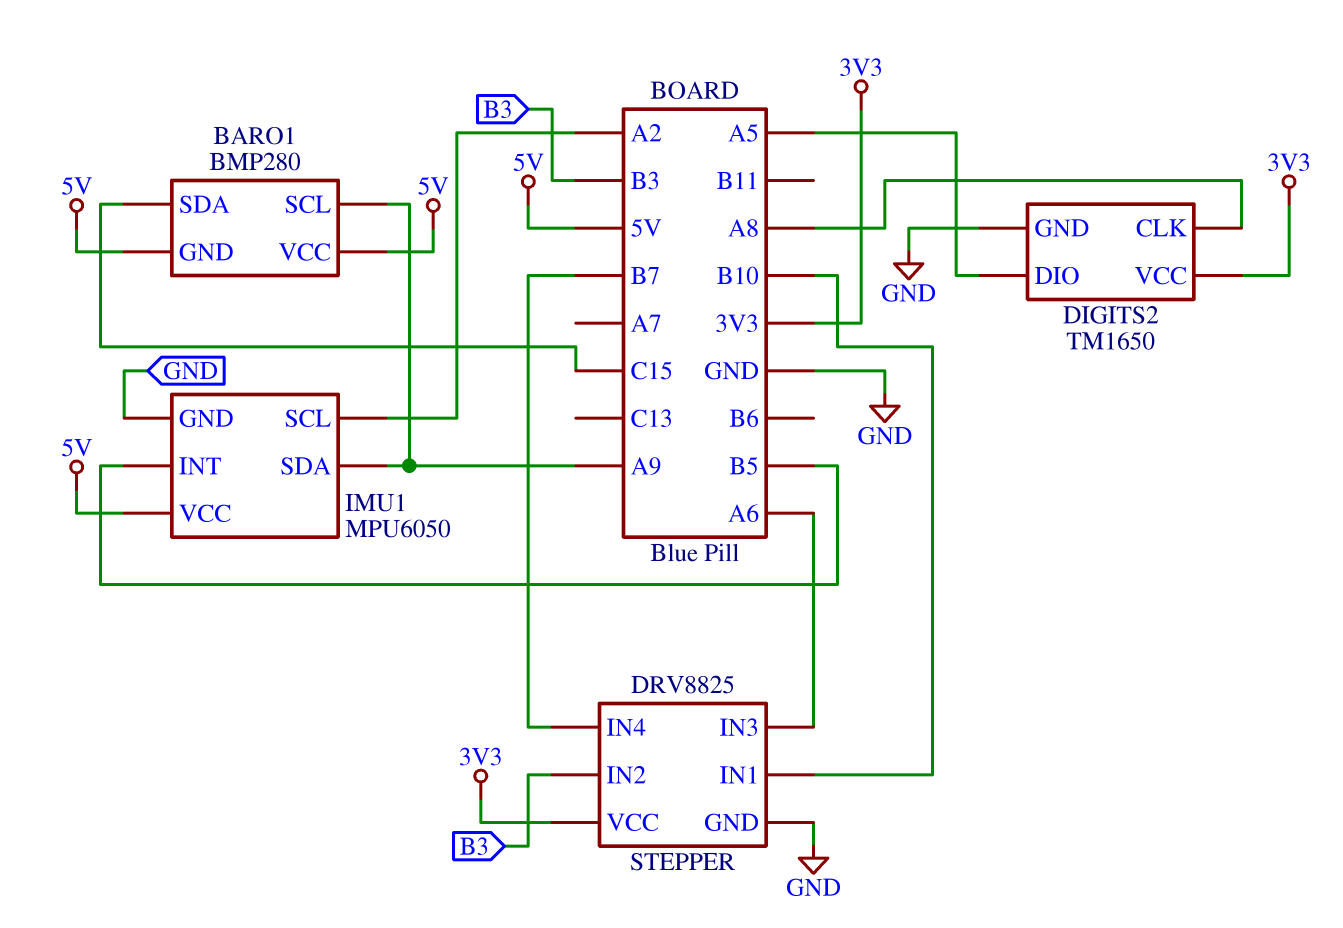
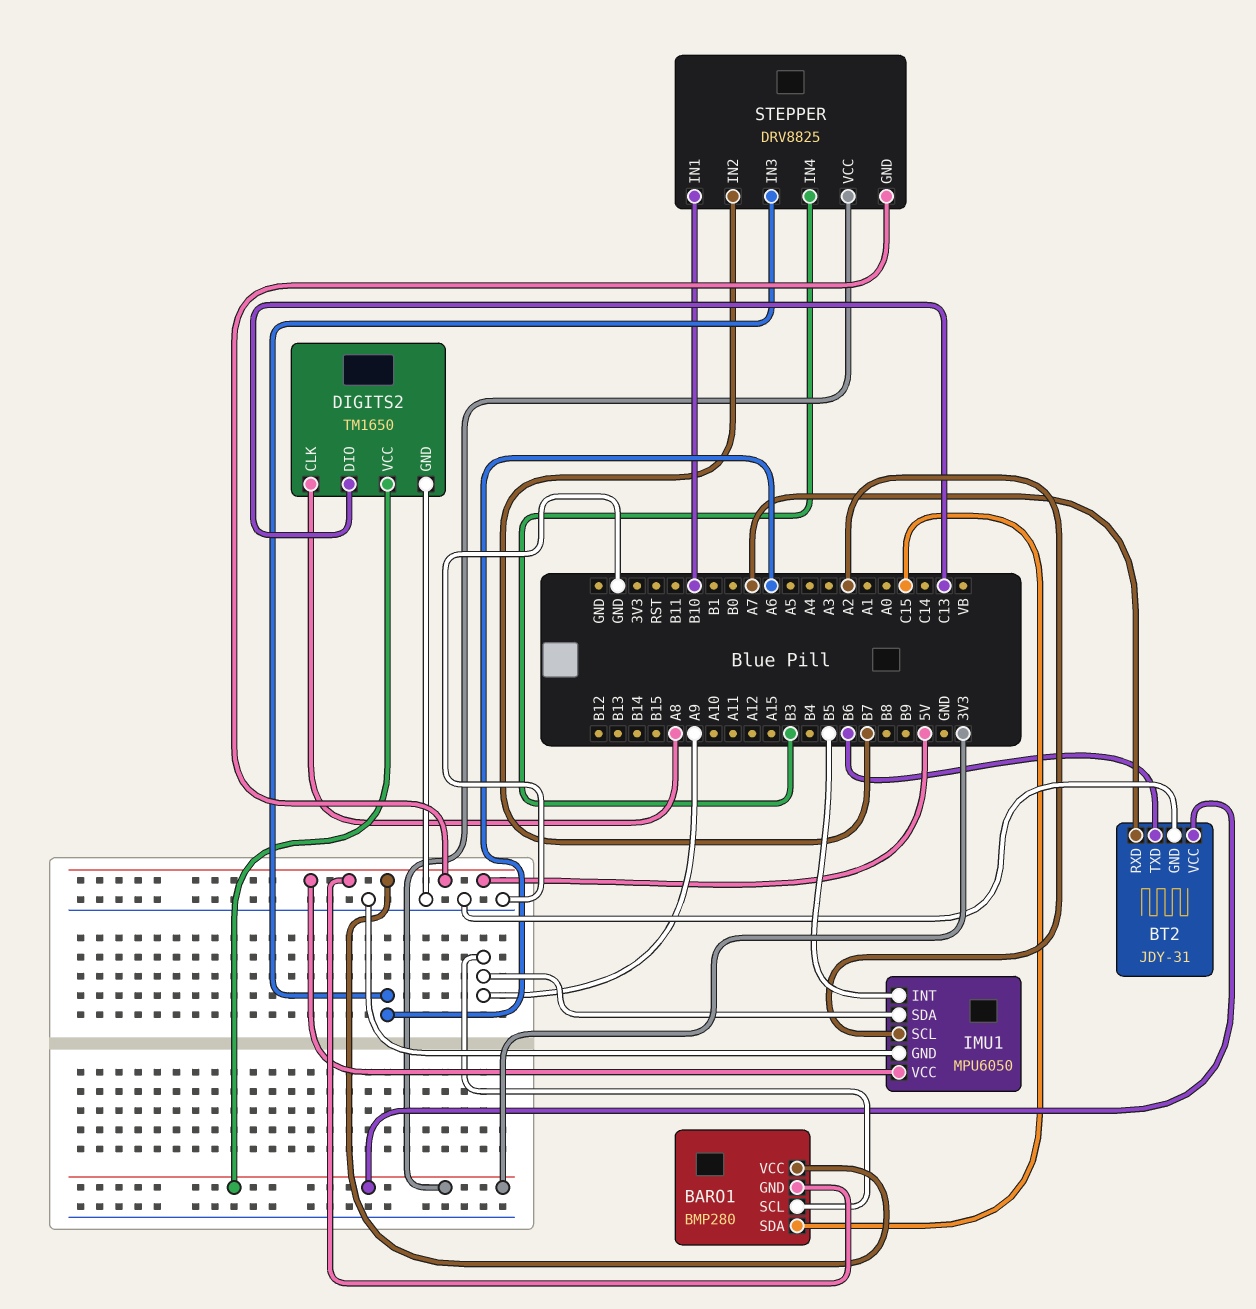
BT2: none -> JDY-31
BT2 pin GND: none -> GND
BT2 pin RXD: none -> A7
BT2 pin TXD: none -> B6
BT2 pin VCC: none -> 3V3
DIGITS2 pin DIO: A5 -> C13
STEPPER pin GND: GND -> 5V
STEPPER pin IN2: B3 -> B7
STEPPER pin IN4: B7 -> B3

